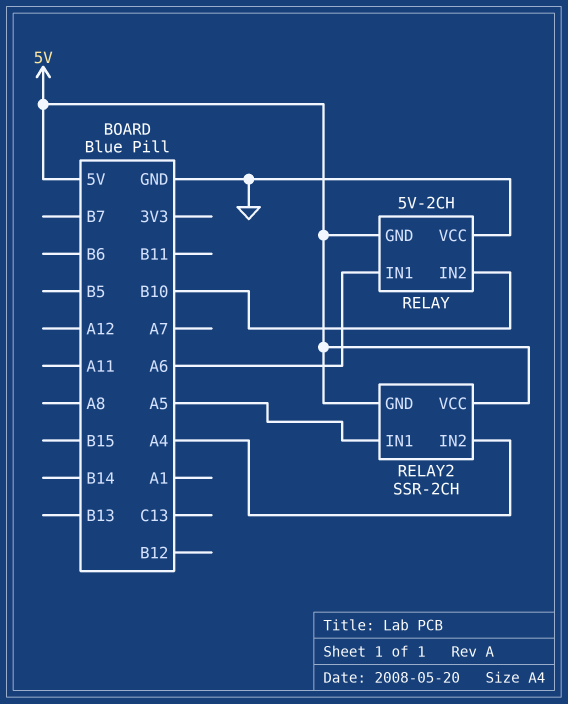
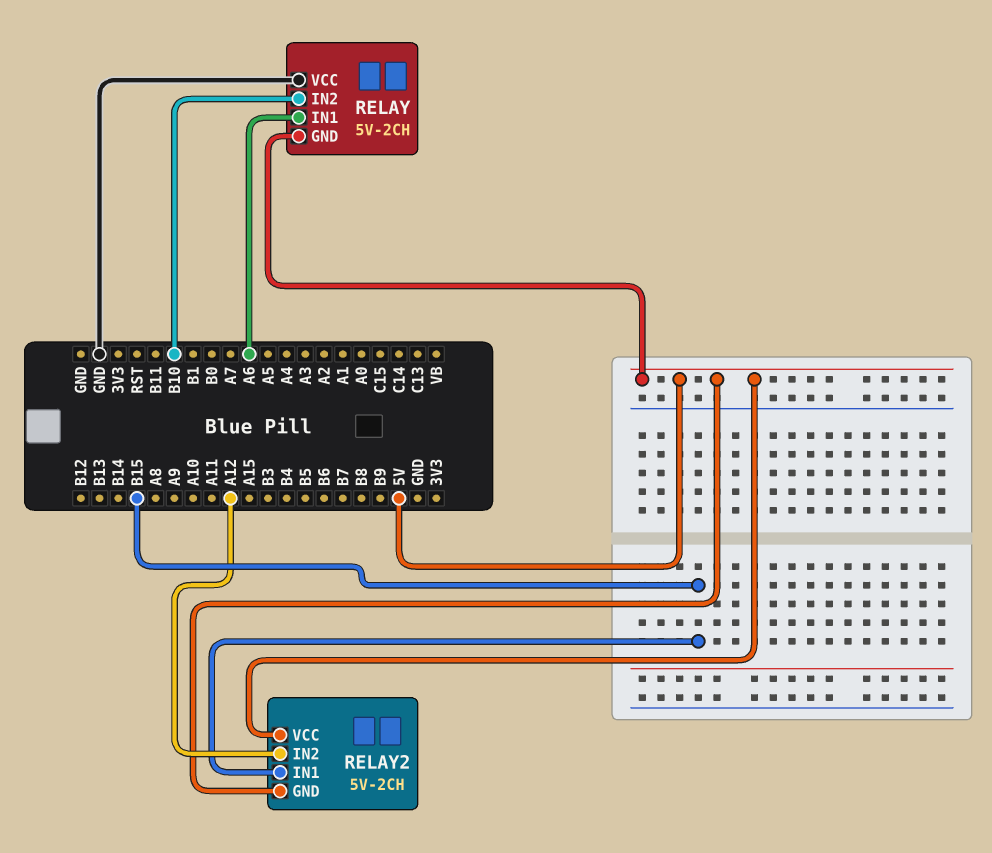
RELAY2: SSR-2CH -> 5V-2CH
RELAY2 pin IN1: A5 -> B15
RELAY2 pin IN2: A4 -> A12

